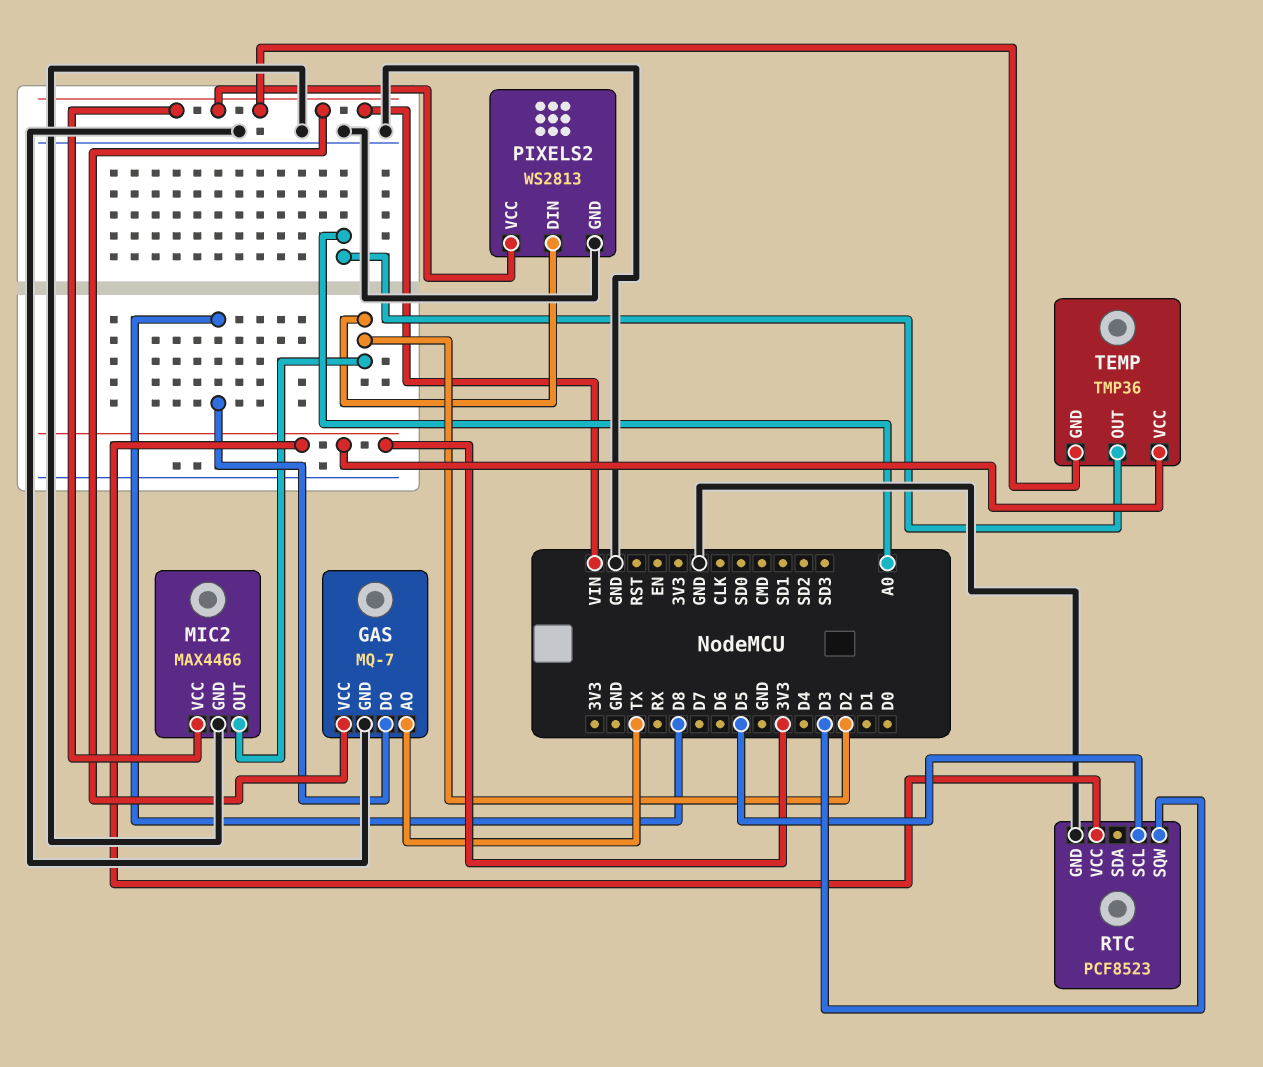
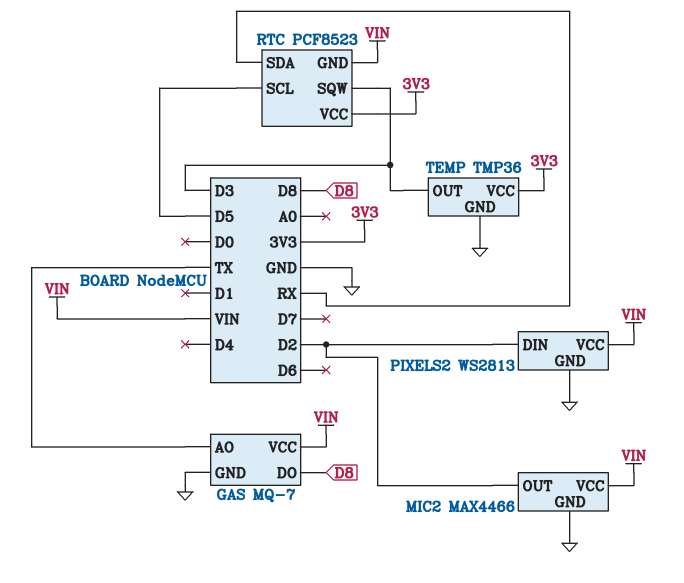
RTC pin GND: GND -> VIN
RTC pin SDA: none -> RX
TEMP pin GND: VIN -> GND
TEMP pin OUT: A0 -> D3

